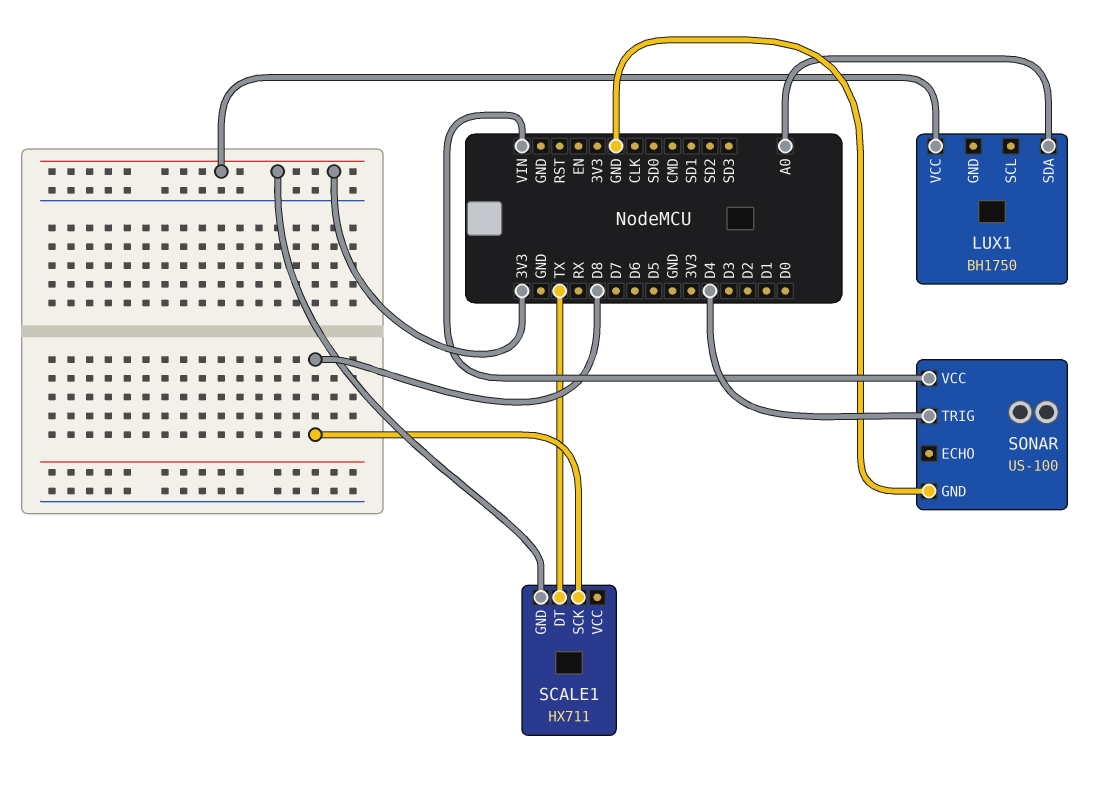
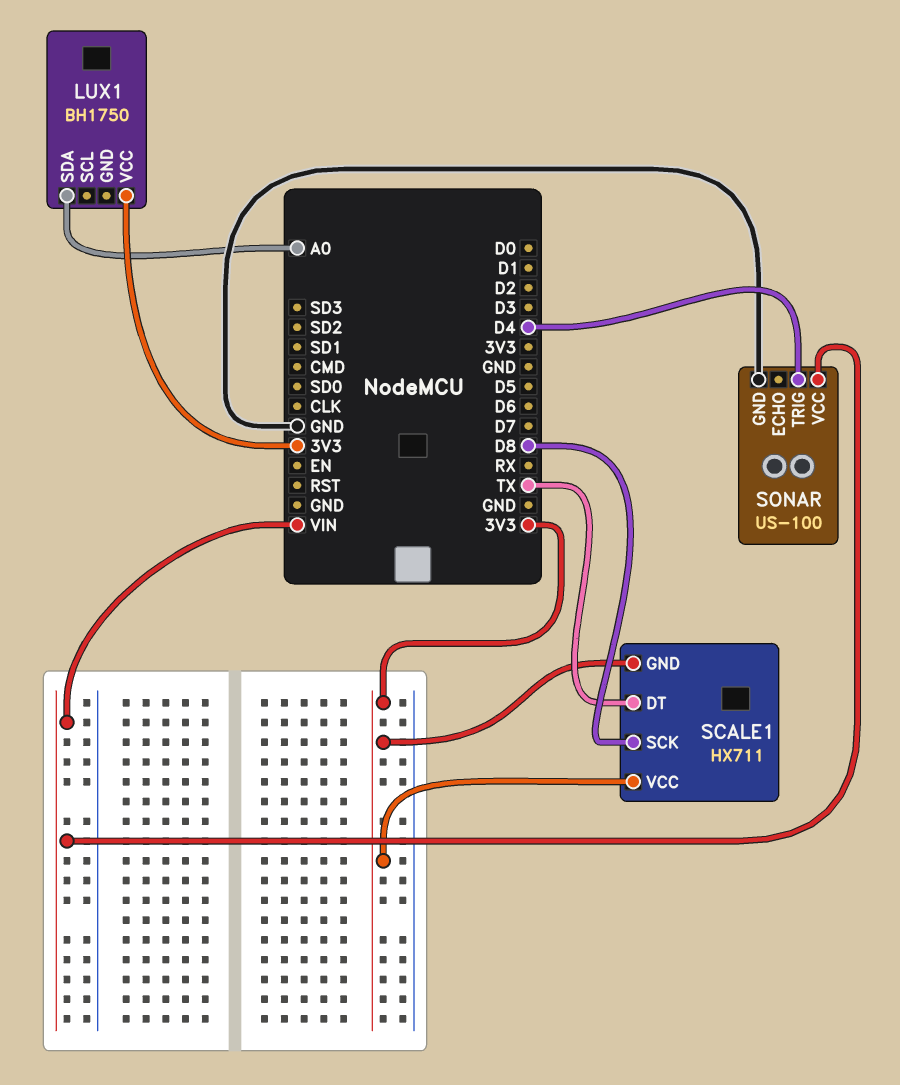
SCALE1 pin VCC: none -> 3V3

